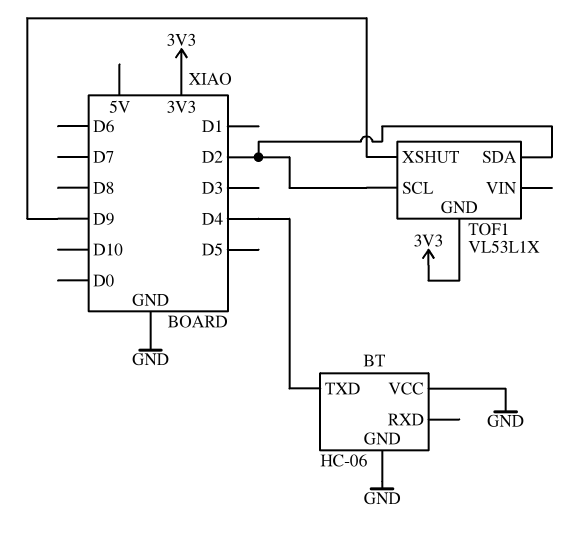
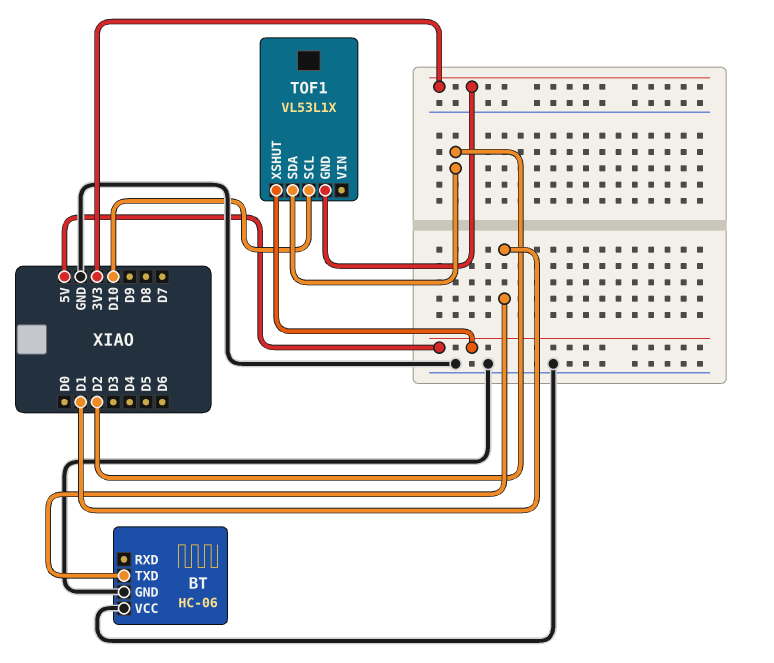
BT pin TXD: D4 -> D1
TOF1 pin SCL: D2 -> D10
TOF1 pin XSHUT: D9 -> 5V

